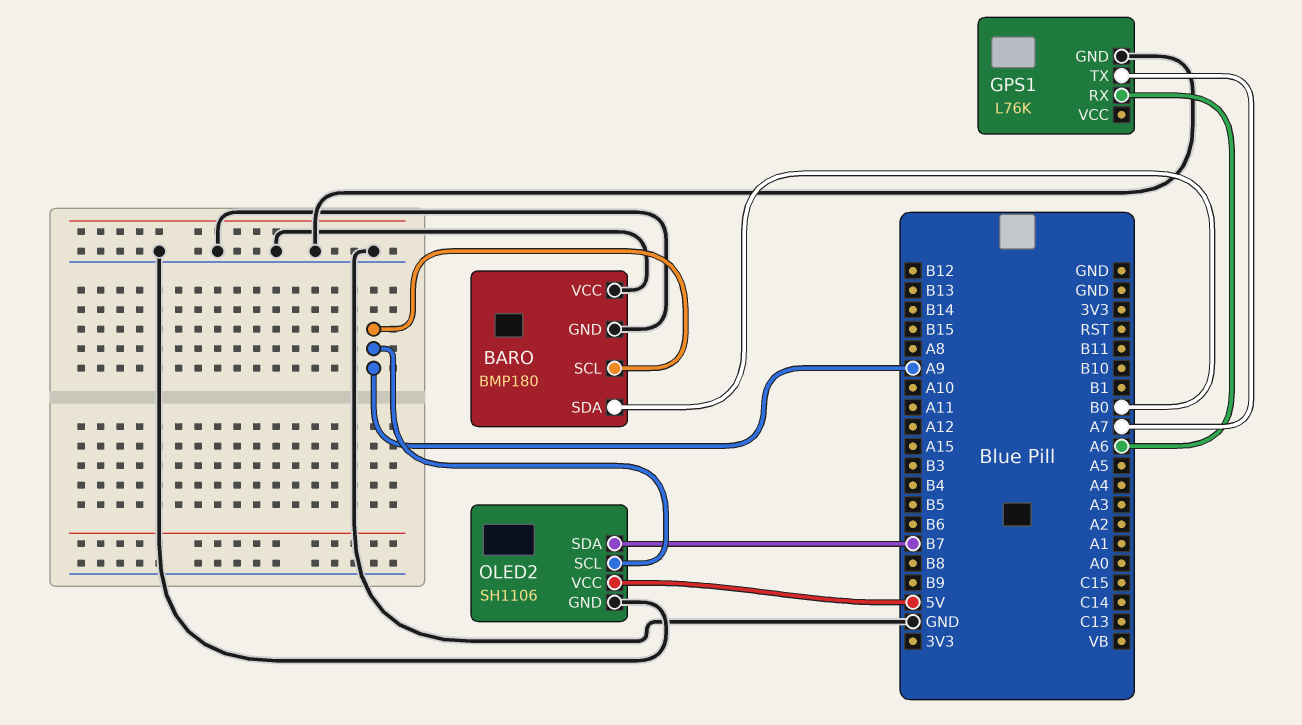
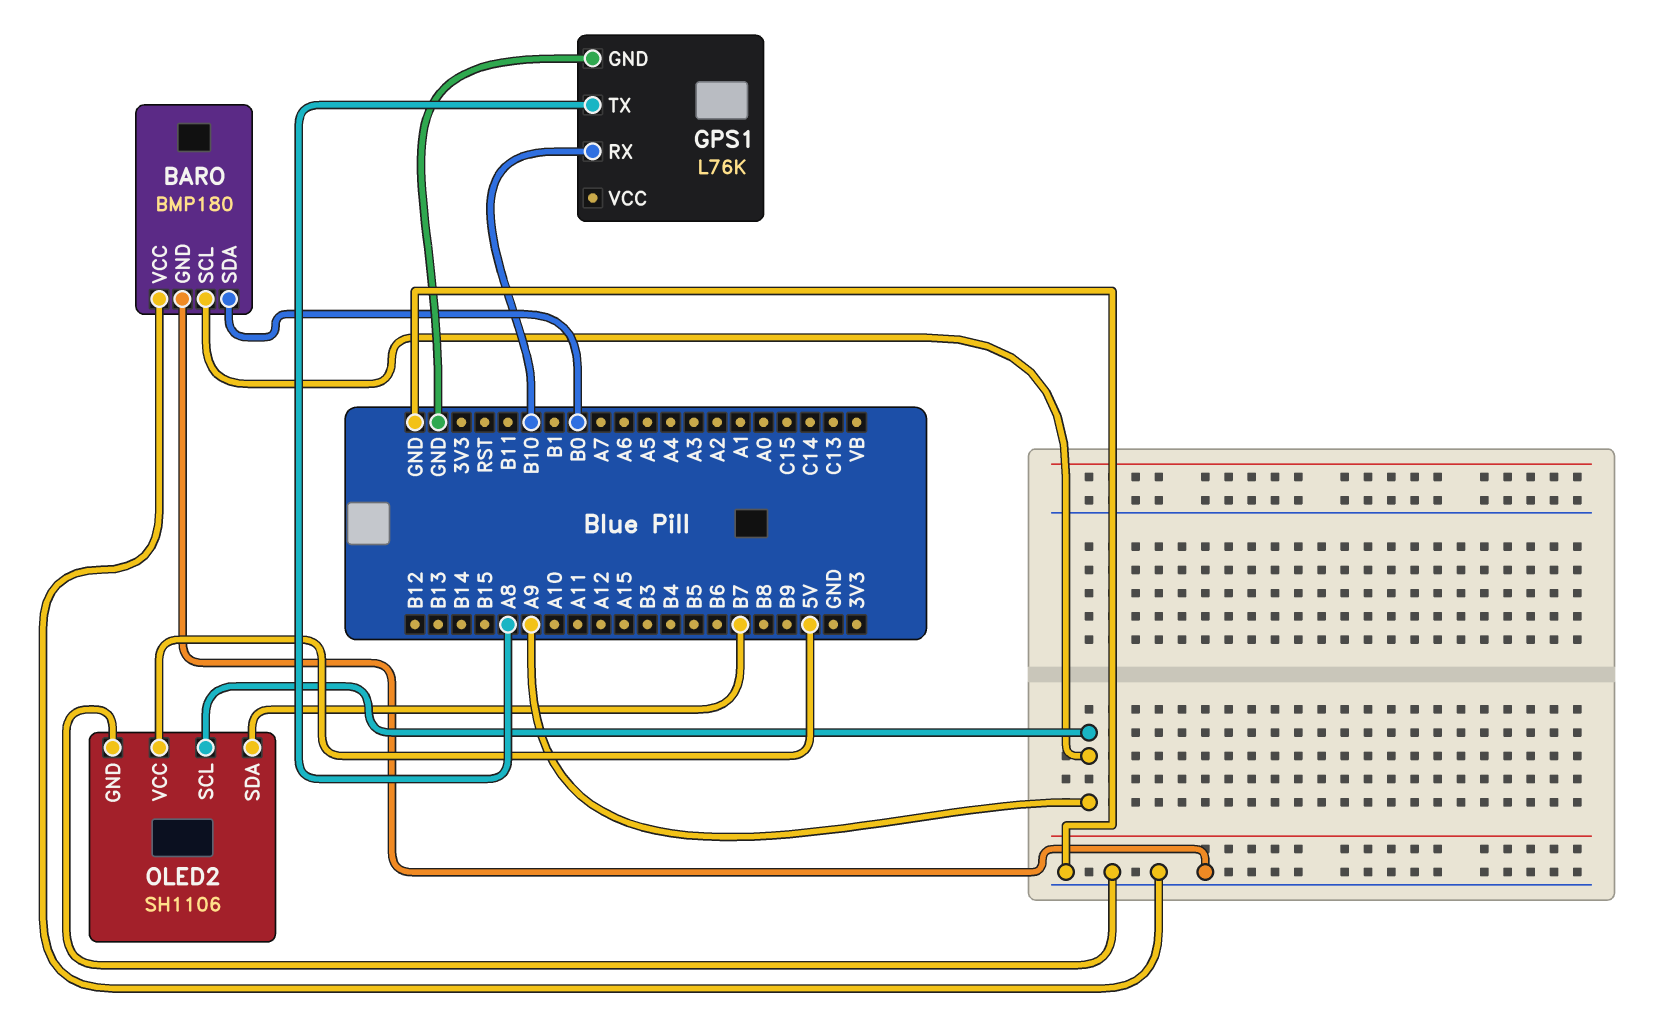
GPS1 pin RX: A6 -> B10
GPS1 pin TX: A7 -> A8

